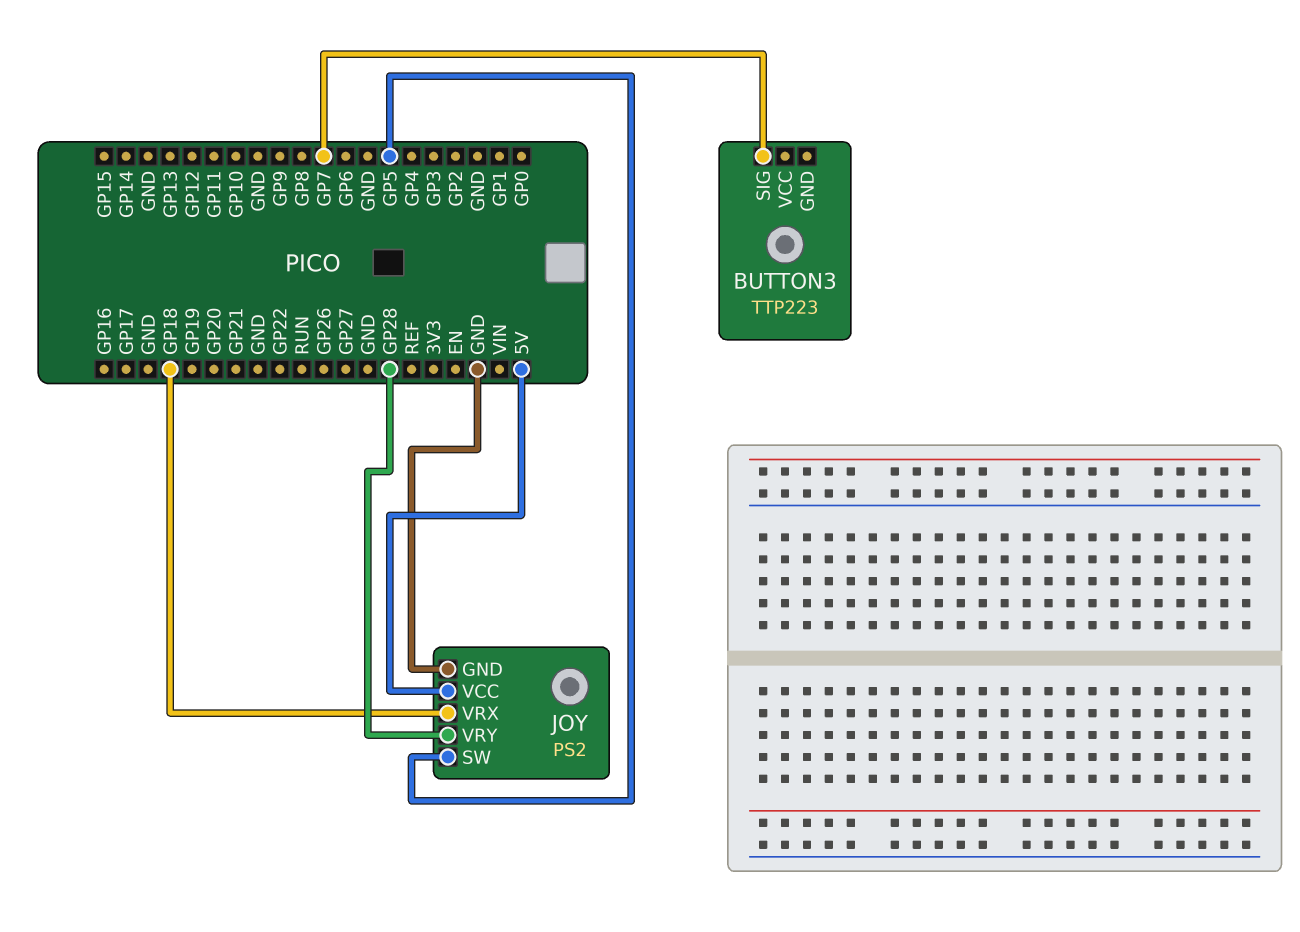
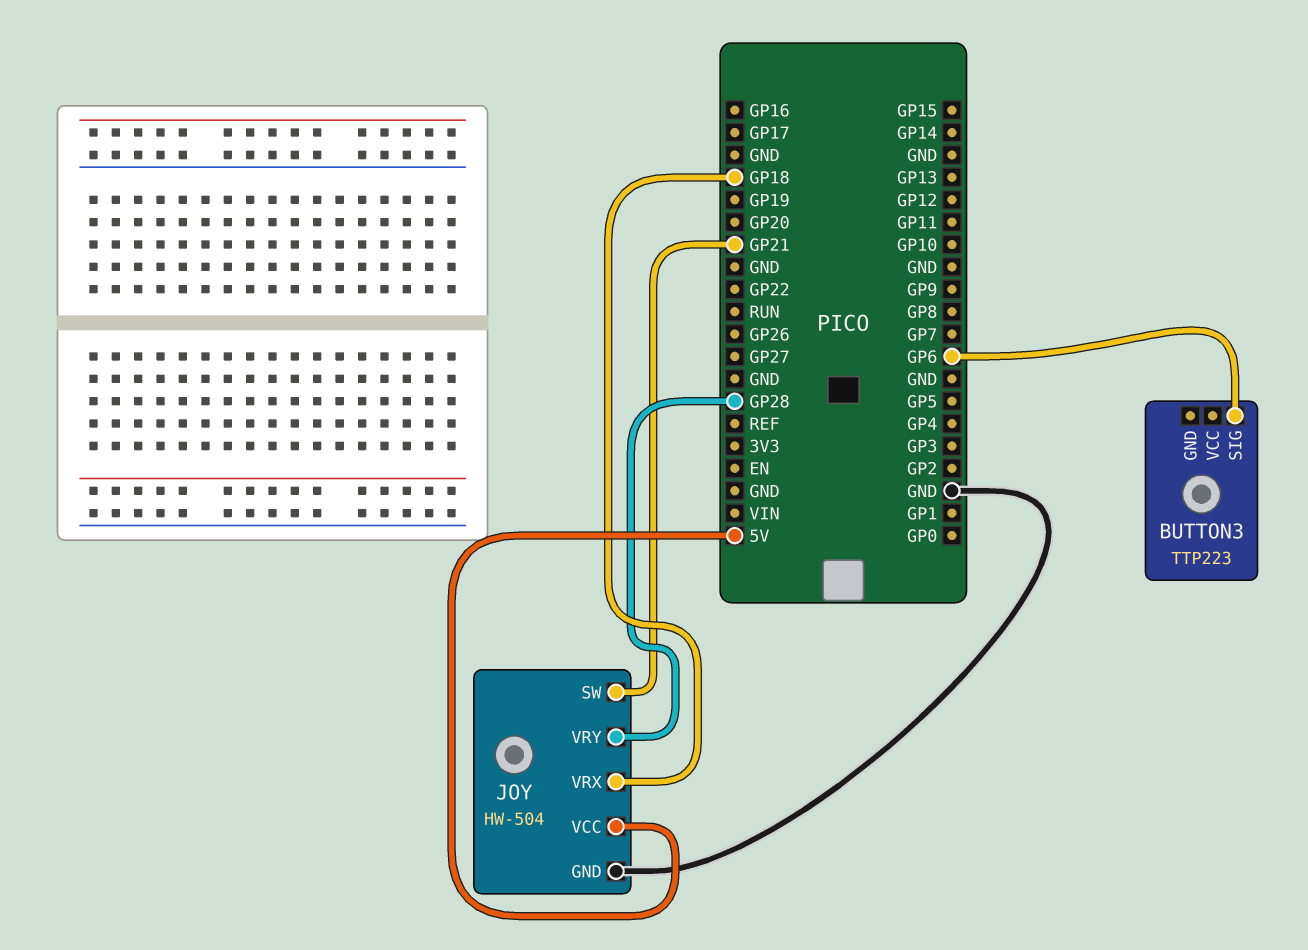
BUTTON3 pin SIG: GP7 -> GP6
JOY: PS2 -> HW-504
JOY pin SW: GP5 -> GP21

